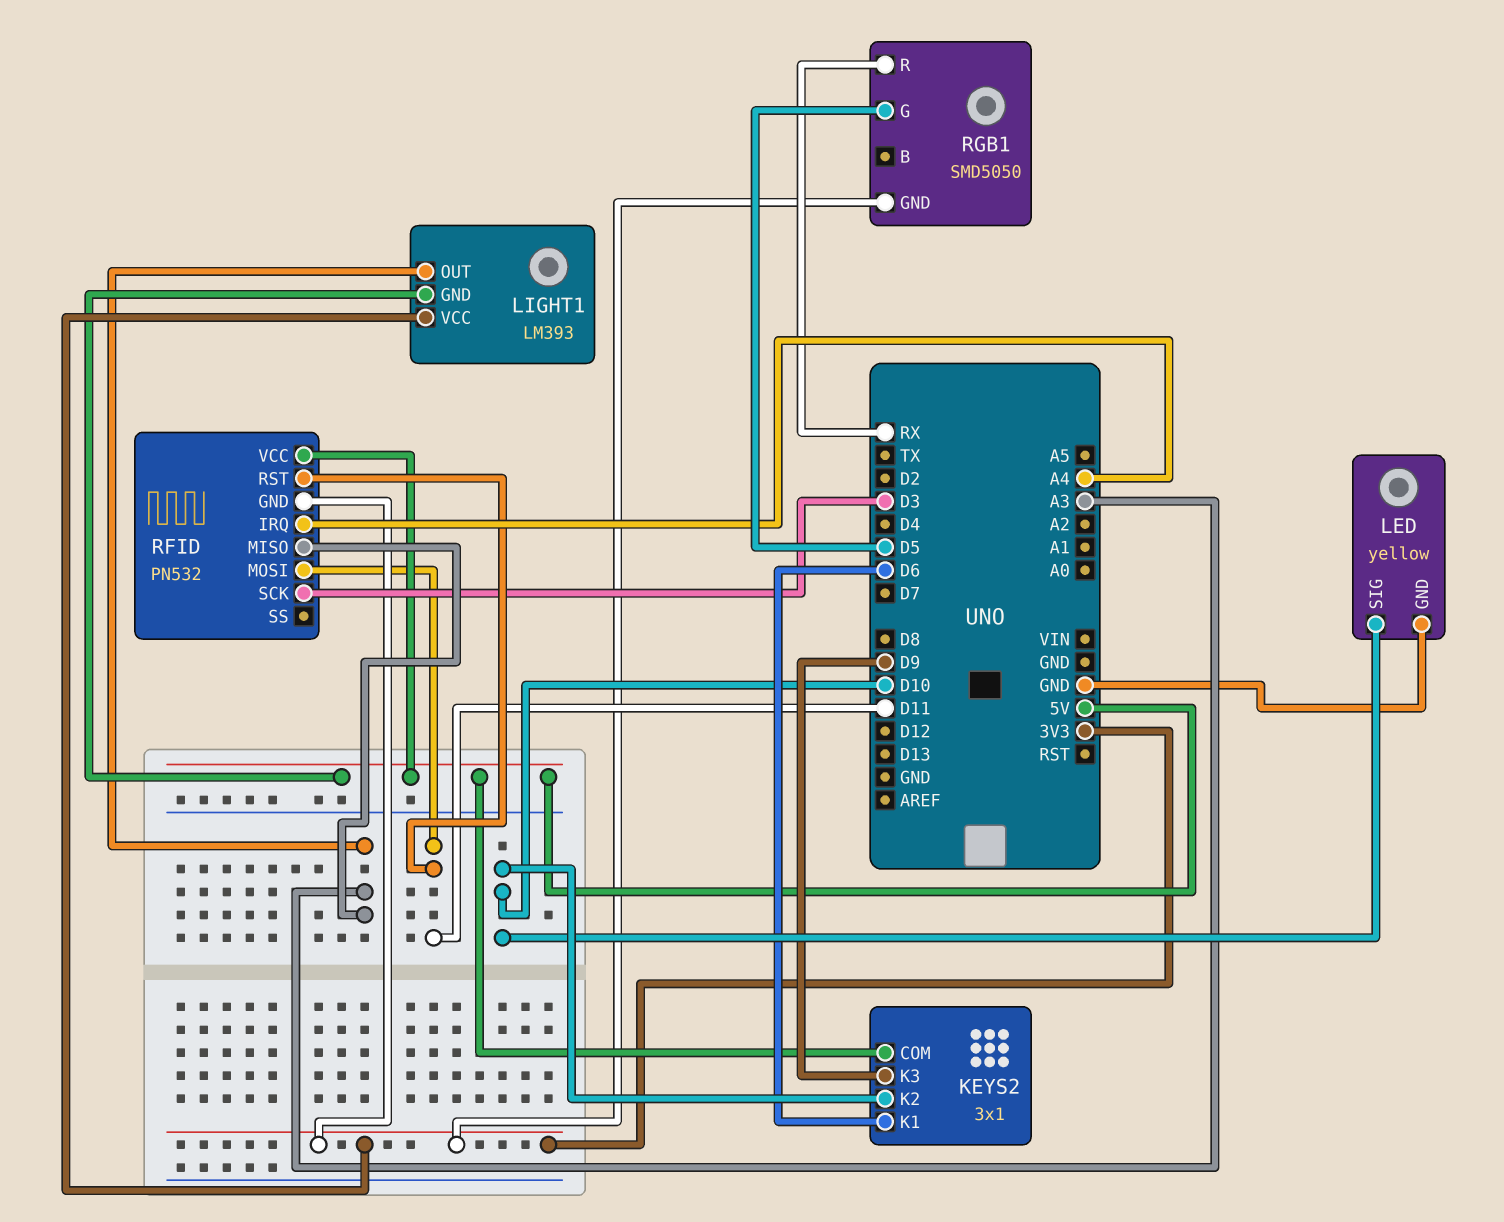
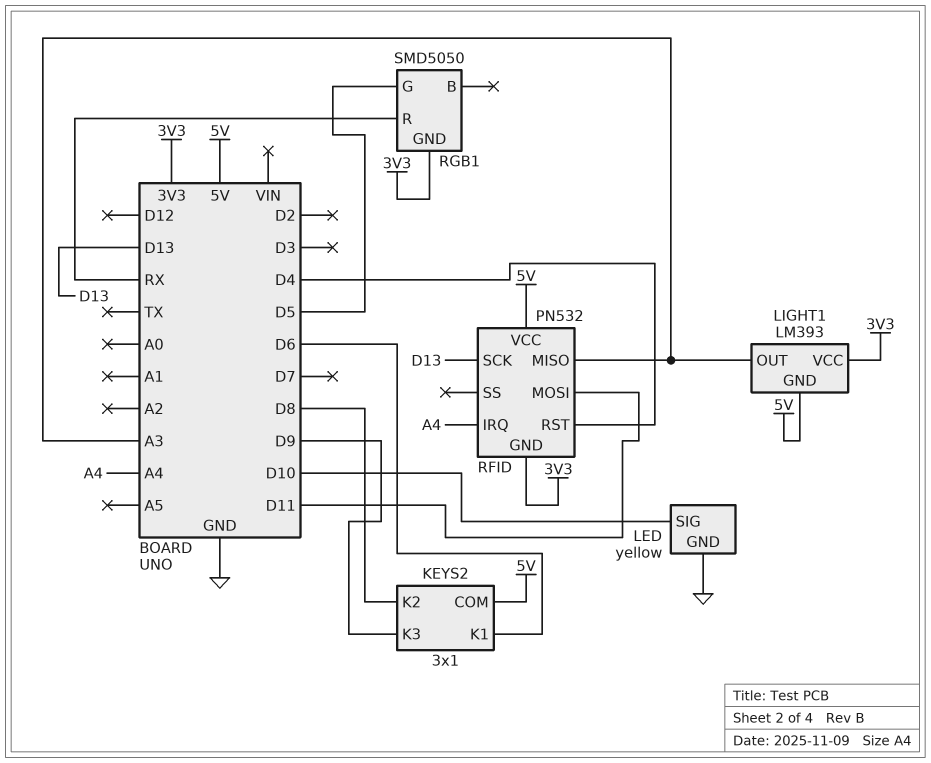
KEYS2 pin K2: D10 -> D8
RFID pin RST: D11 -> D4
RFID pin SCK: D3 -> D13

